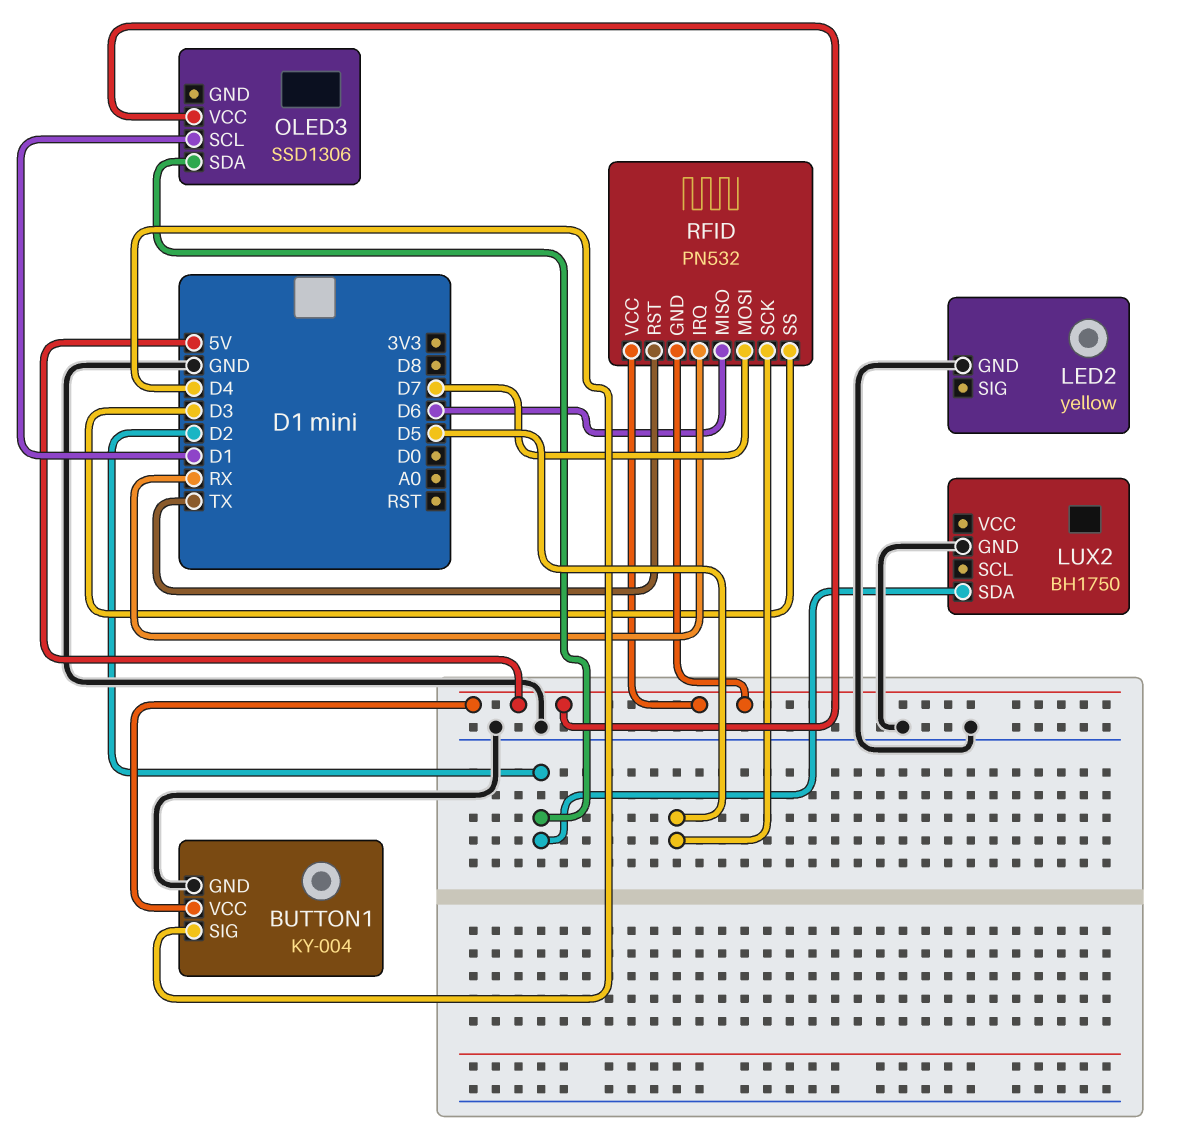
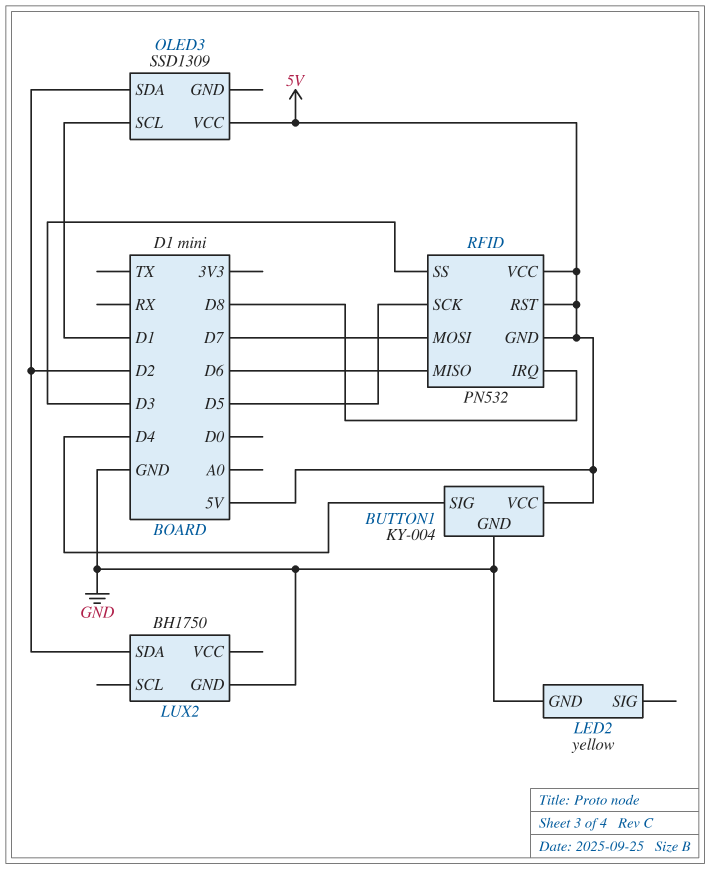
OLED3: SSD1306 -> SSD1309
RFID pin IRQ: RX -> D8
RFID pin RST: TX -> 5V

